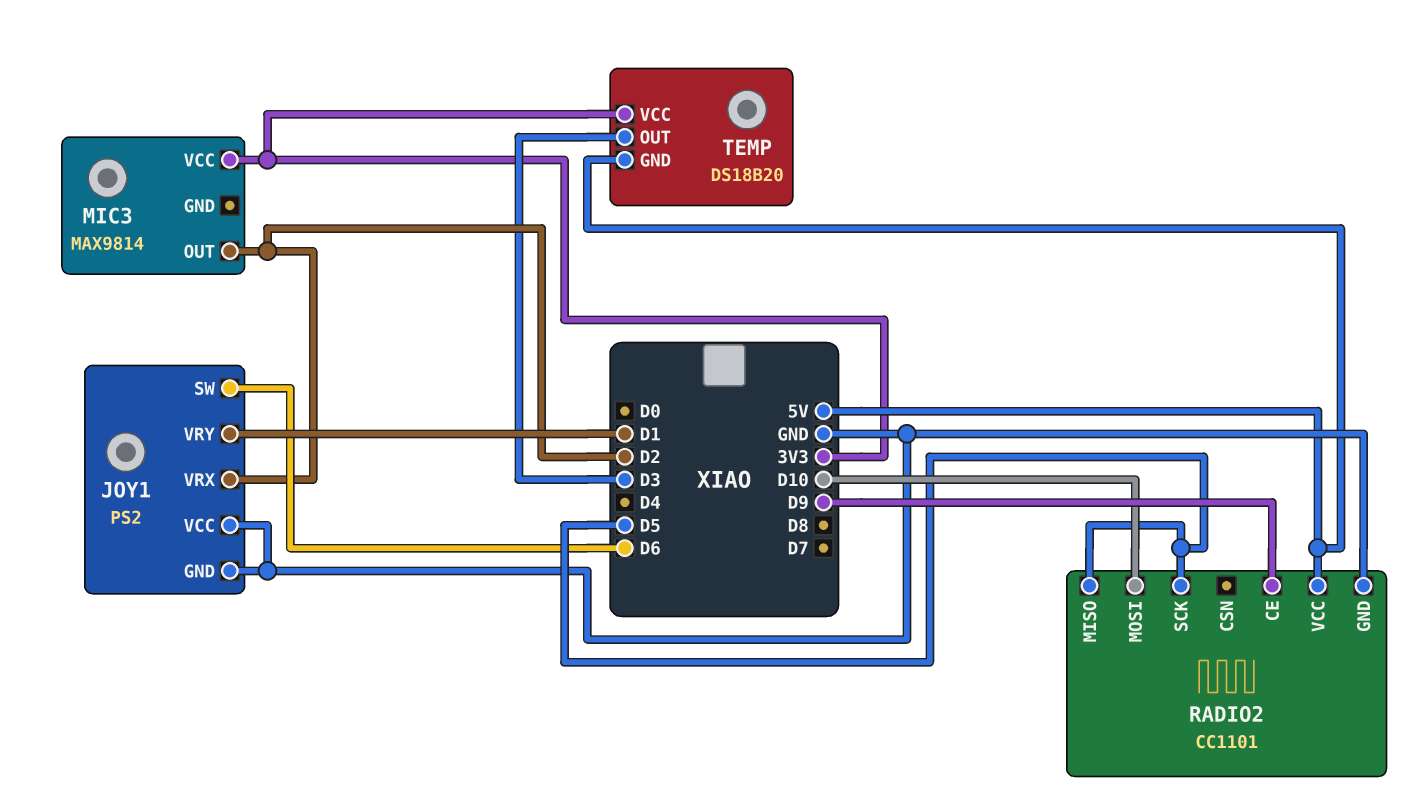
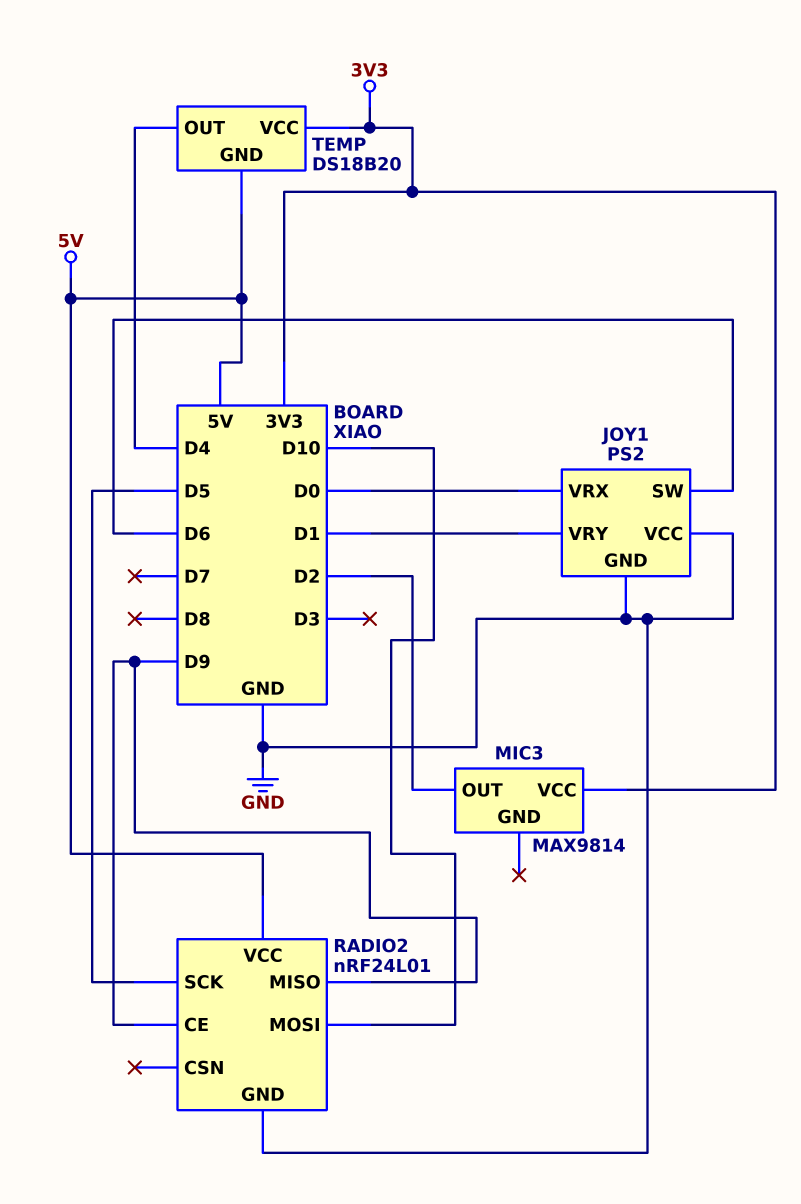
JOY1 pin VRX: D2 -> D0
RADIO2: CC1101 -> nRF24L01
RADIO2 pin MISO: D5 -> D9
TEMP pin OUT: D3 -> D4

